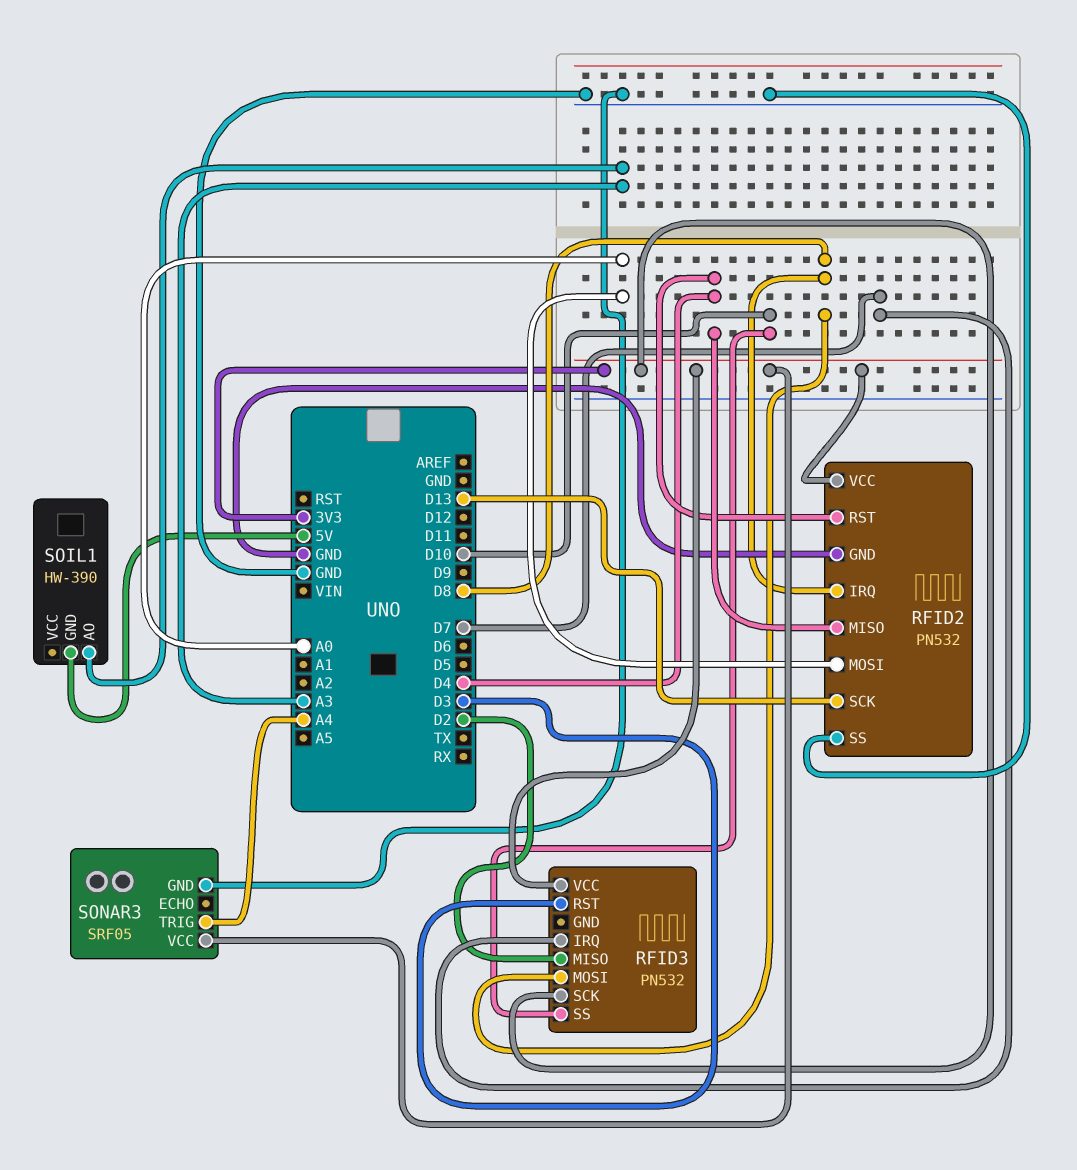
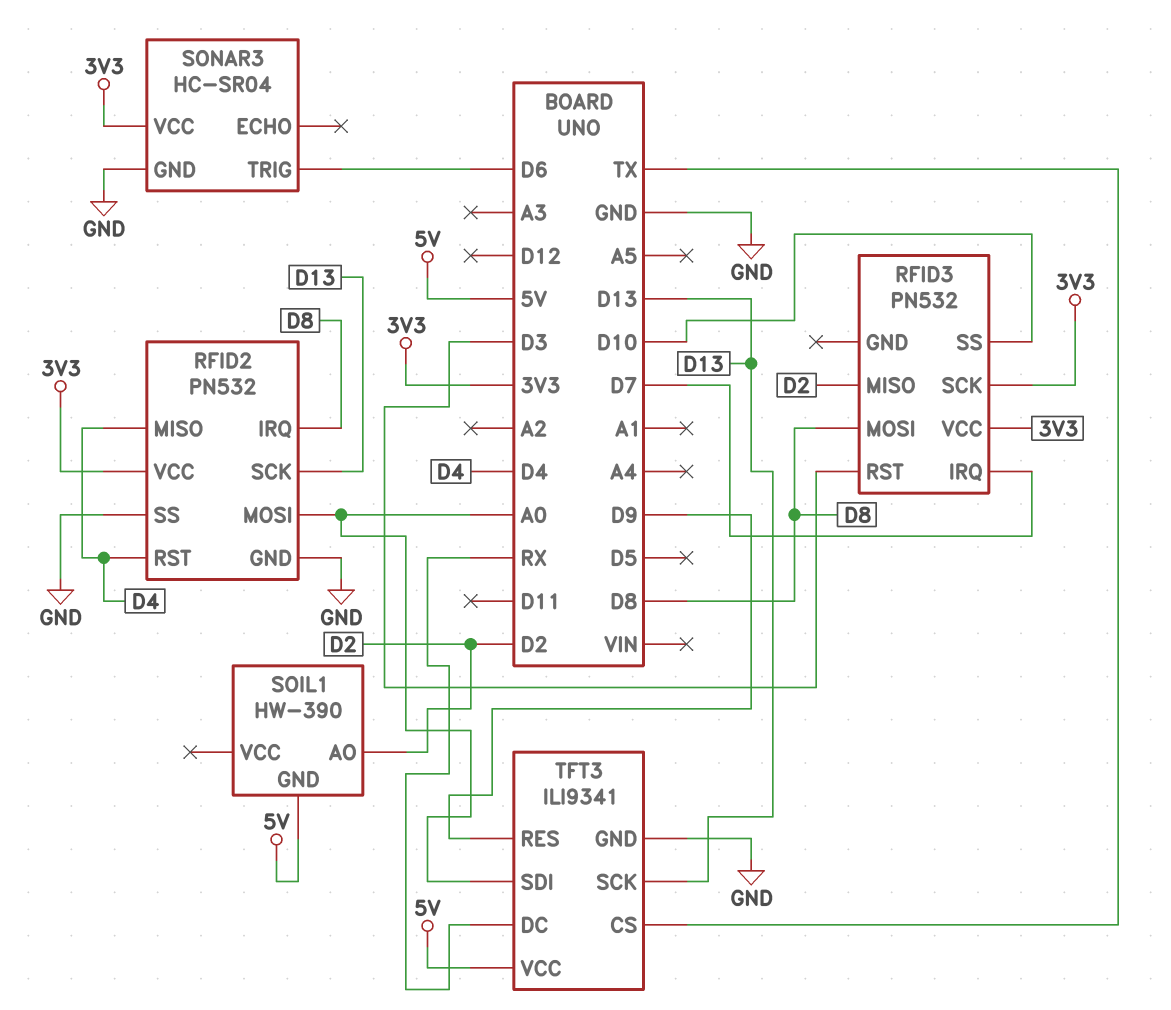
SOIL1 pin AO: A3 -> D2
SONAR3: SRF05 -> HC-SR04
SONAR3 pin TRIG: A4 -> D6
TFT3: none -> ILI9341
TFT3 pin CS: none -> TX
TFT3 pin DC: none -> RX
TFT3 pin GND: none -> GND
TFT3 pin RES: none -> D9
TFT3 pin SCK: none -> D13
TFT3 pin SDI: none -> A0
TFT3 pin VCC: none -> 5V

